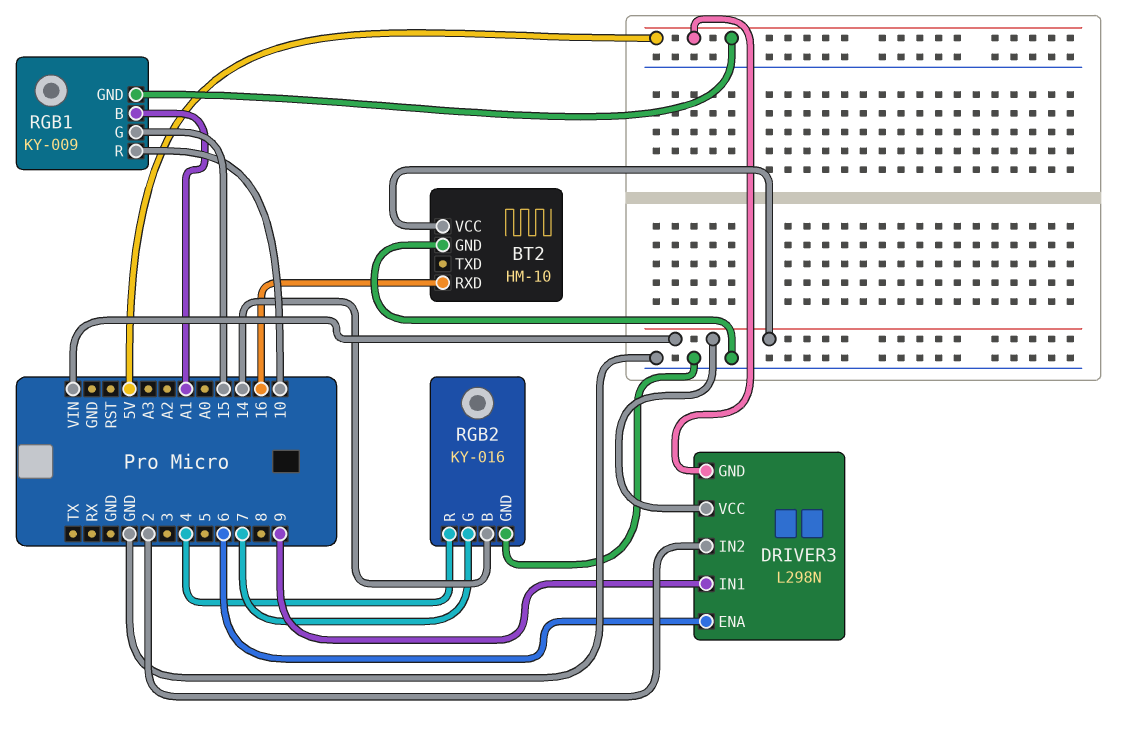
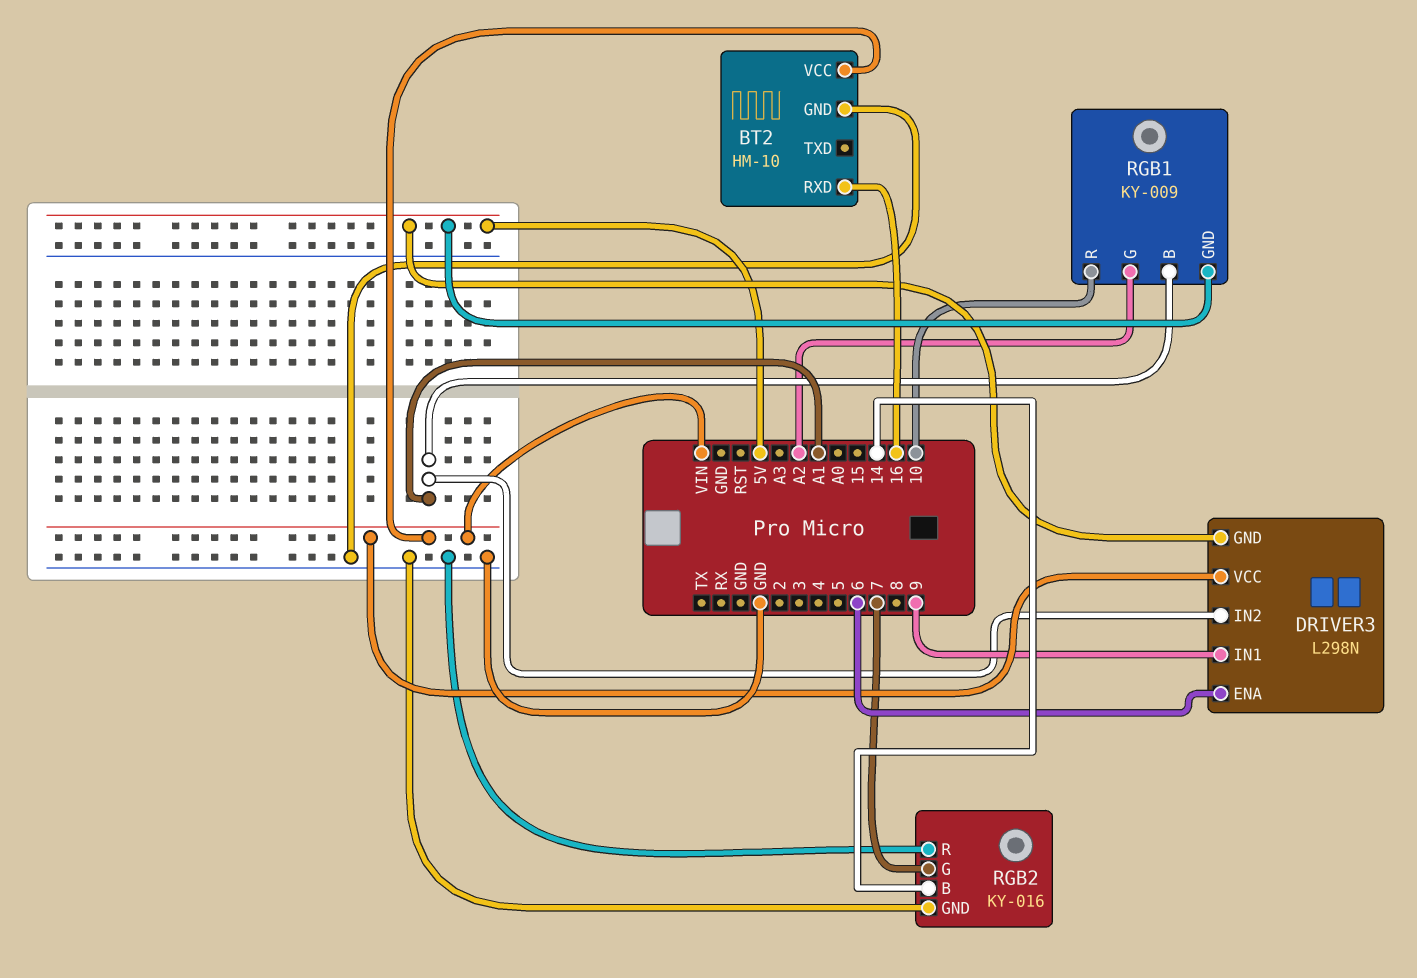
DRIVER3 pin IN2: 2 -> A1
RGB1 pin G: 15 -> A2
RGB2 pin R: 4 -> GND

